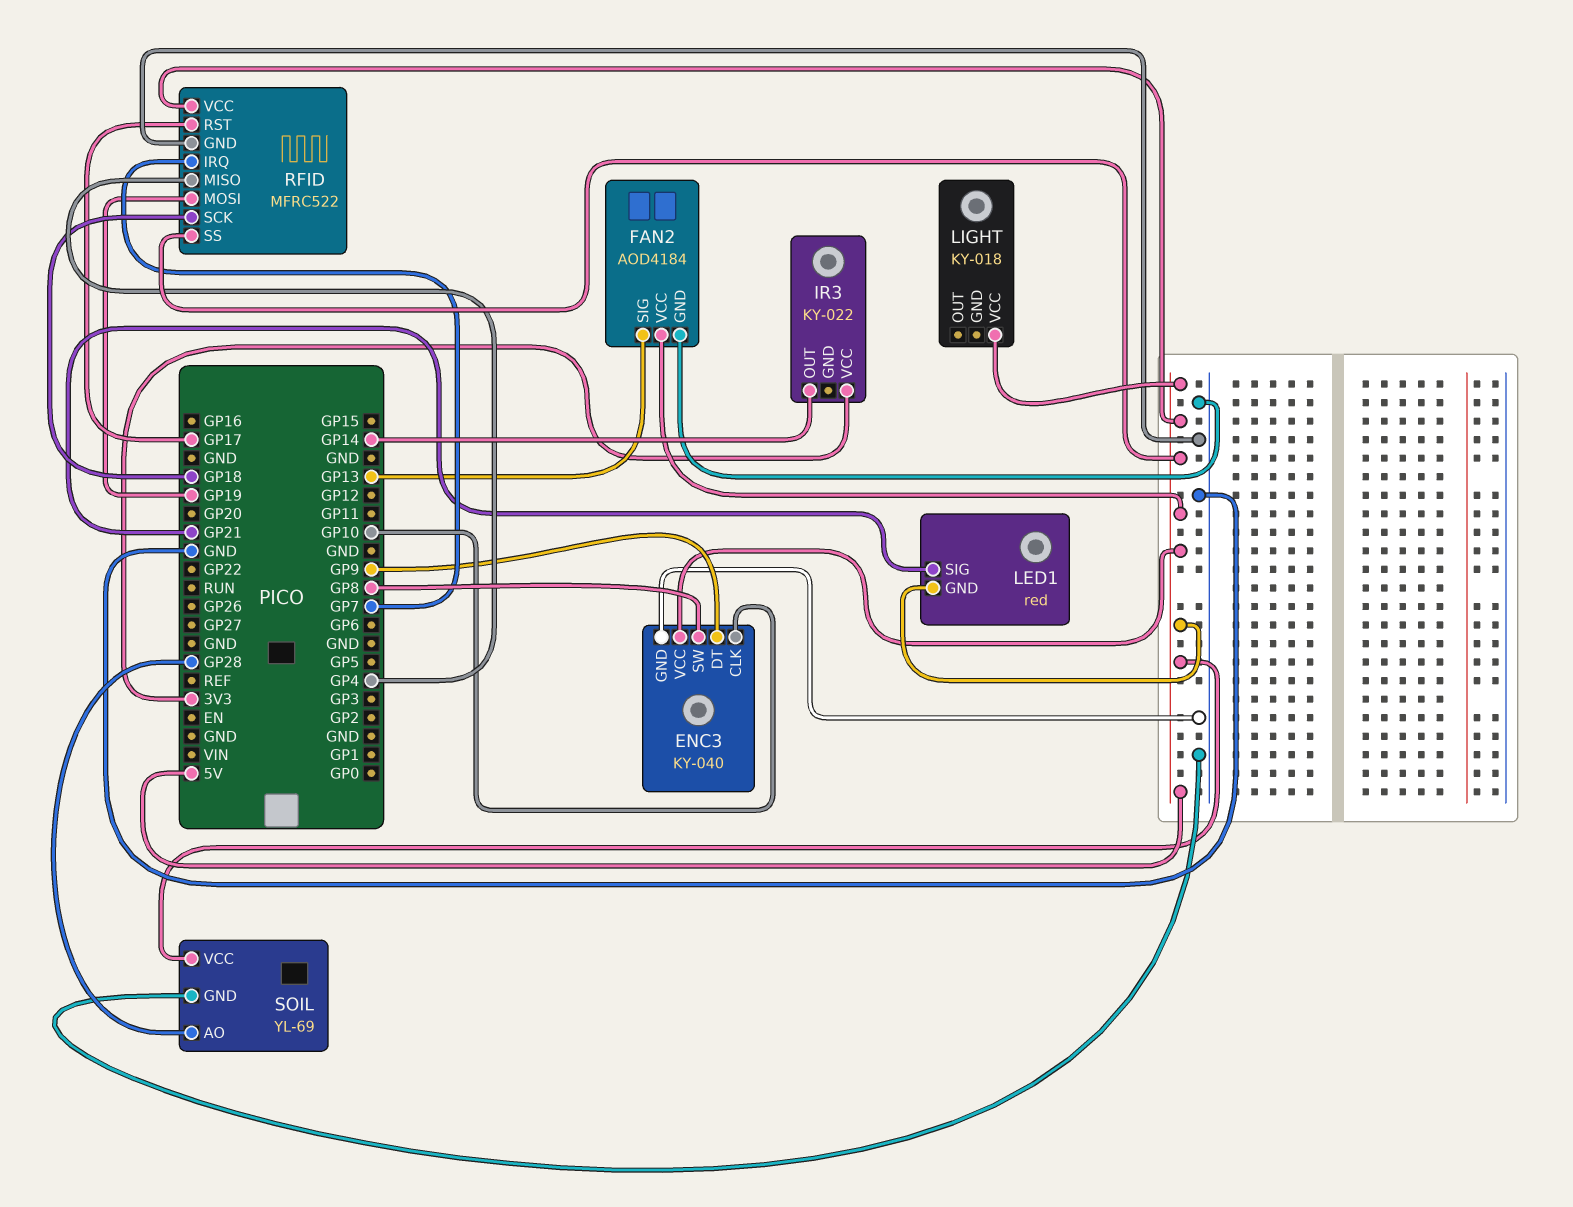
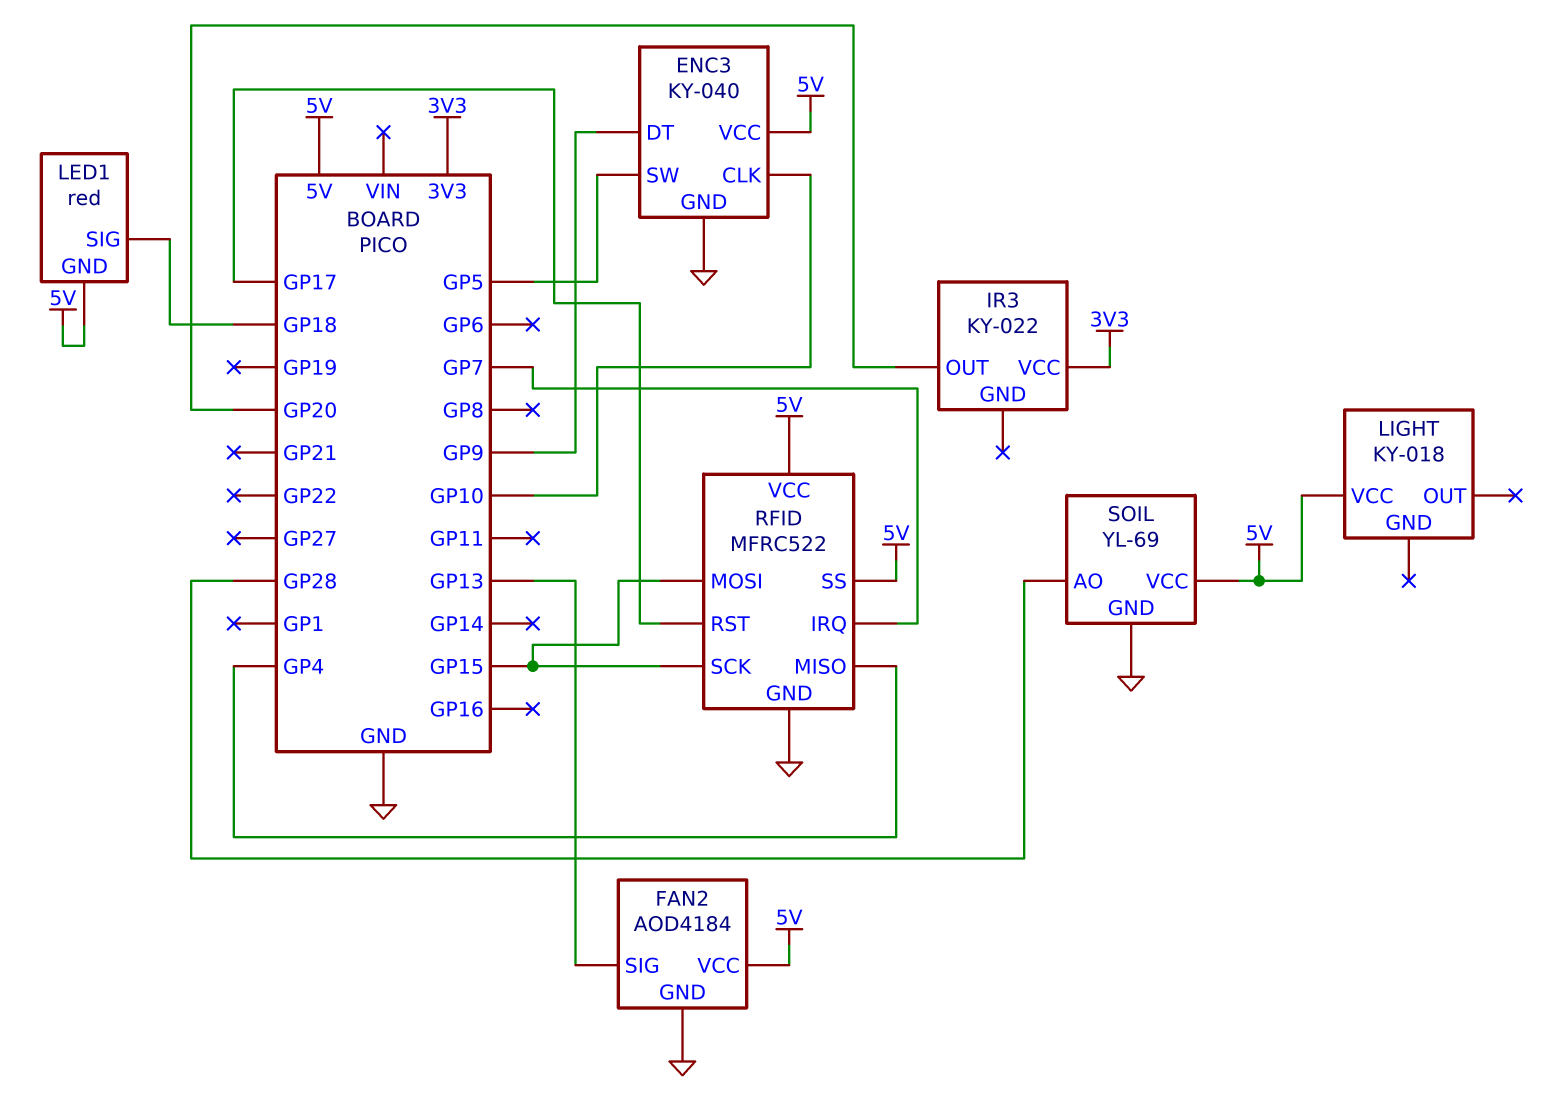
ENC3 pin SW: GP8 -> GP5
IR3 pin OUT: GP14 -> GP20
LED1 pin SIG: GP21 -> GP18
RFID pin MOSI: GP19 -> GP15
RFID pin SCK: GP18 -> GP15

